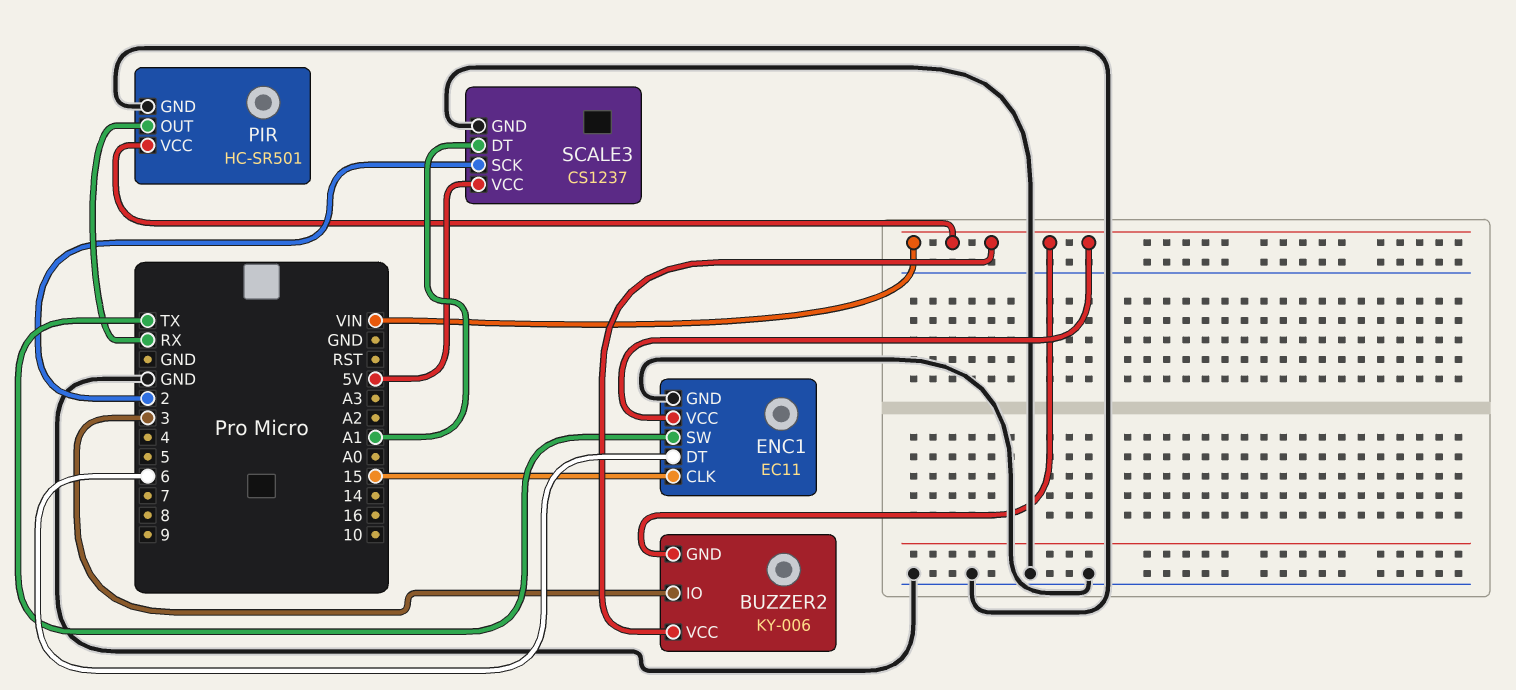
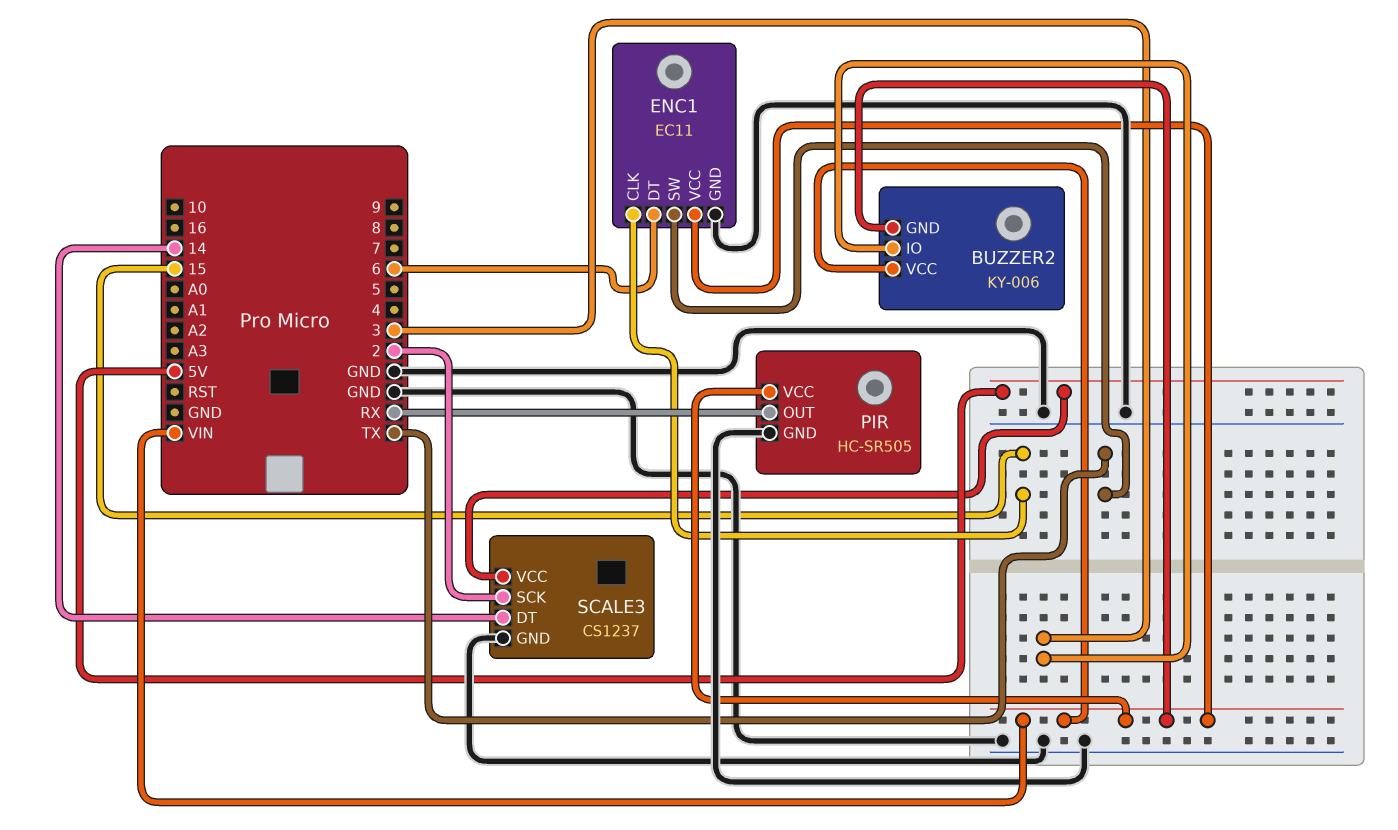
PIR: HC-SR501 -> HC-SR505
SCALE3 pin DT: A1 -> 14

